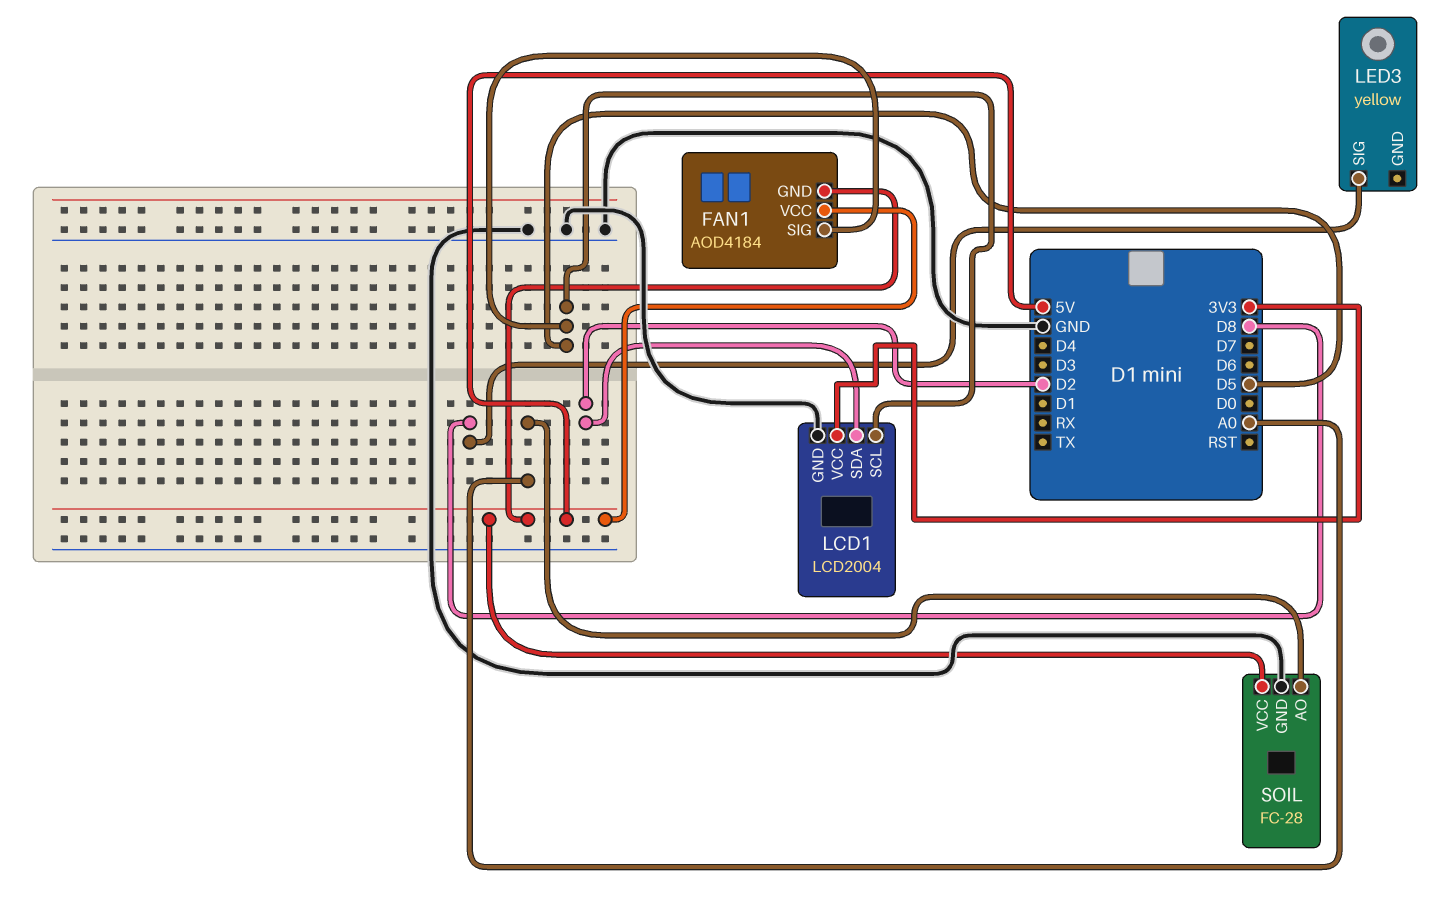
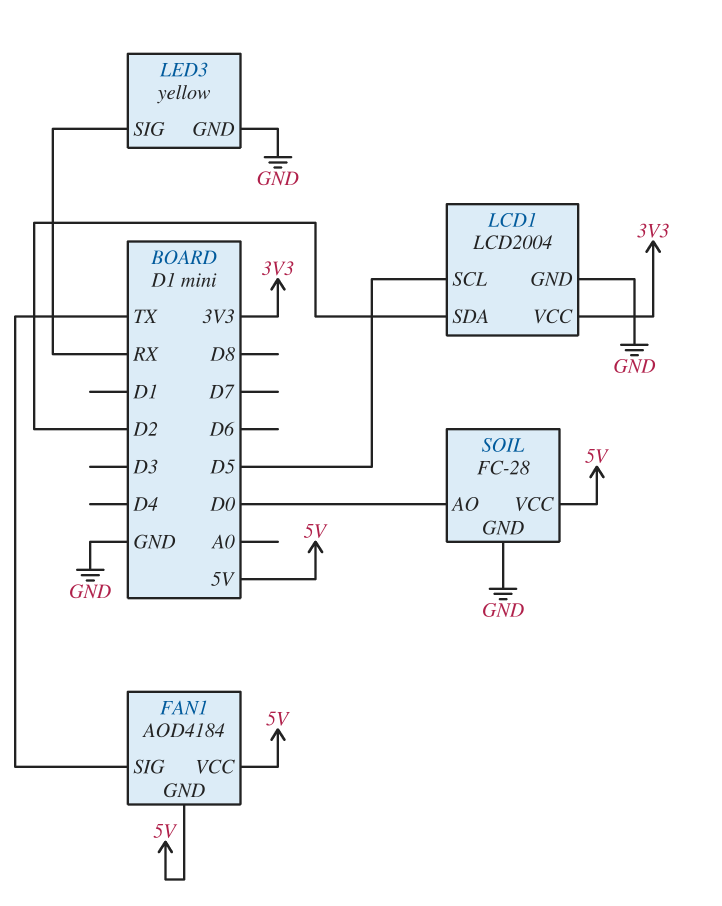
FAN1 pin SIG: D5 -> TX
LED3 pin GND: none -> GND
LED3 pin SIG: D8 -> RX
SOIL pin AO: A0 -> D0

